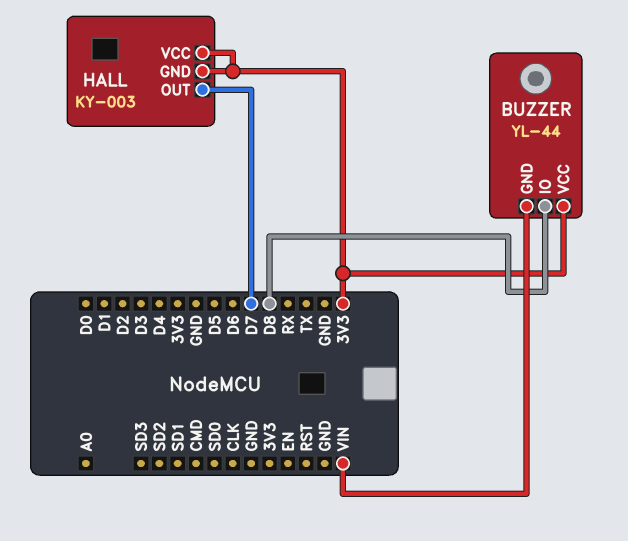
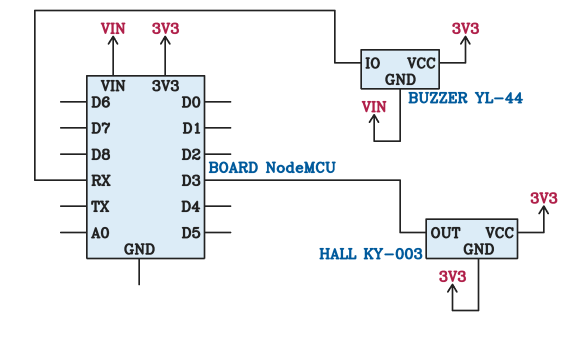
BUZZER pin IO: D8 -> RX
HALL pin OUT: D7 -> D3

